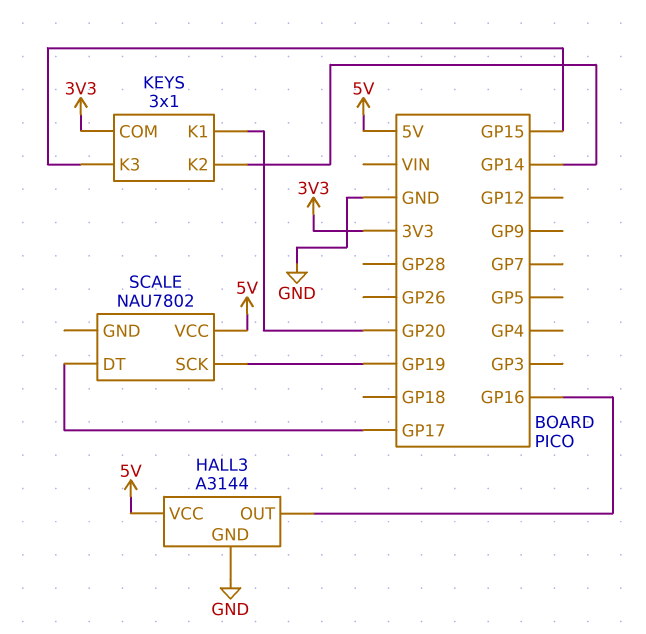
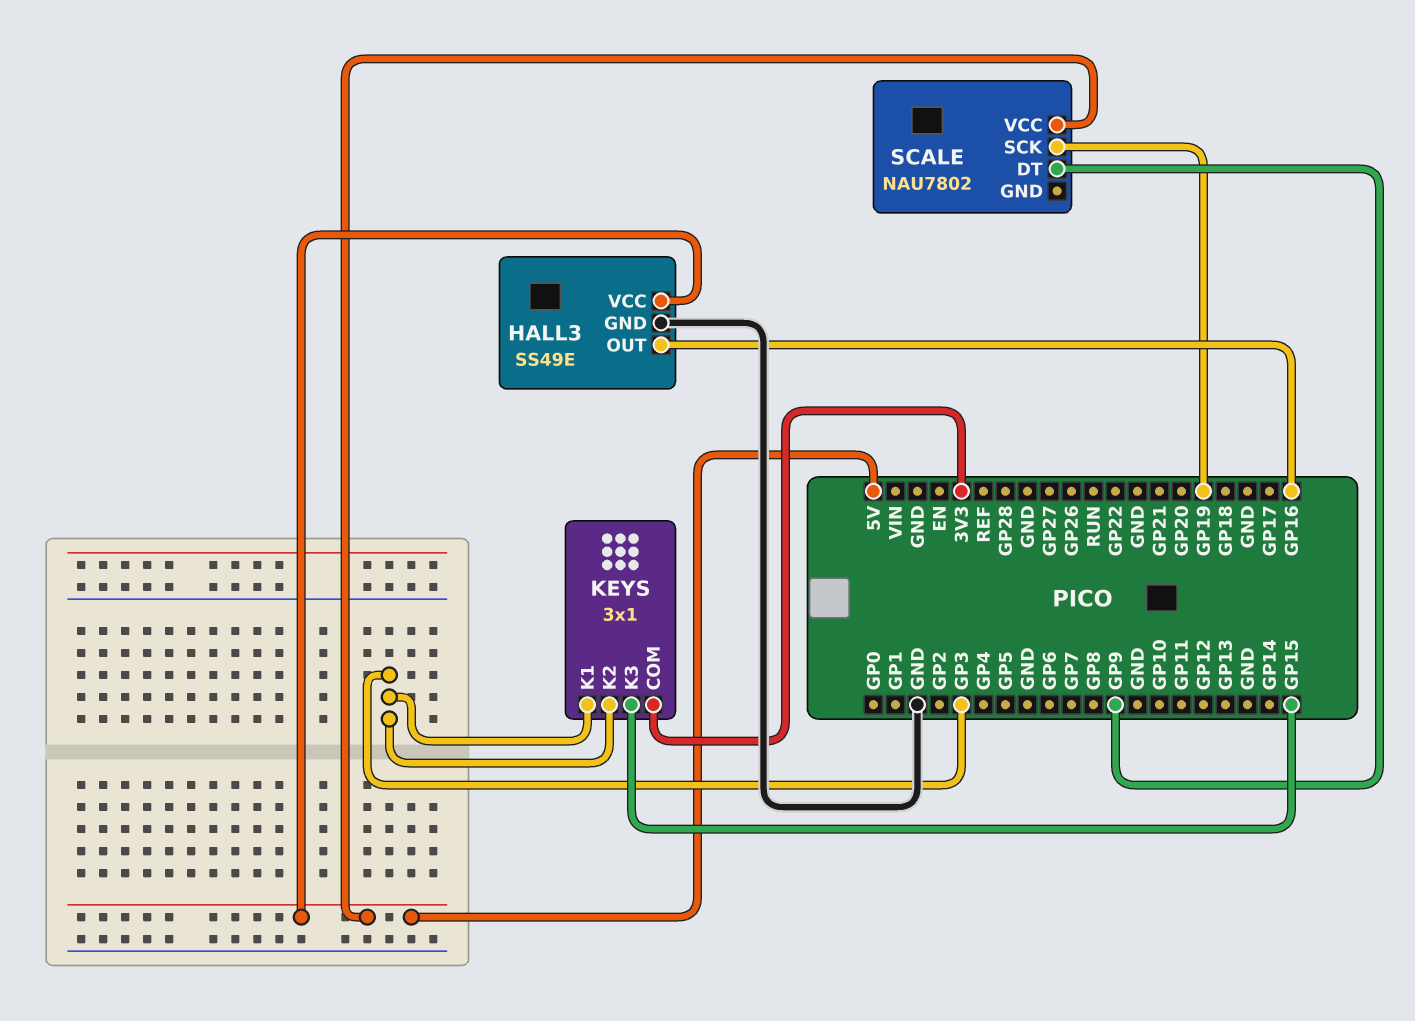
HALL3: A3144 -> SS49E
KEYS pin K1: GP20 -> GP3
KEYS pin K2: GP14 -> GP3
SCALE pin DT: GP17 -> GP9

